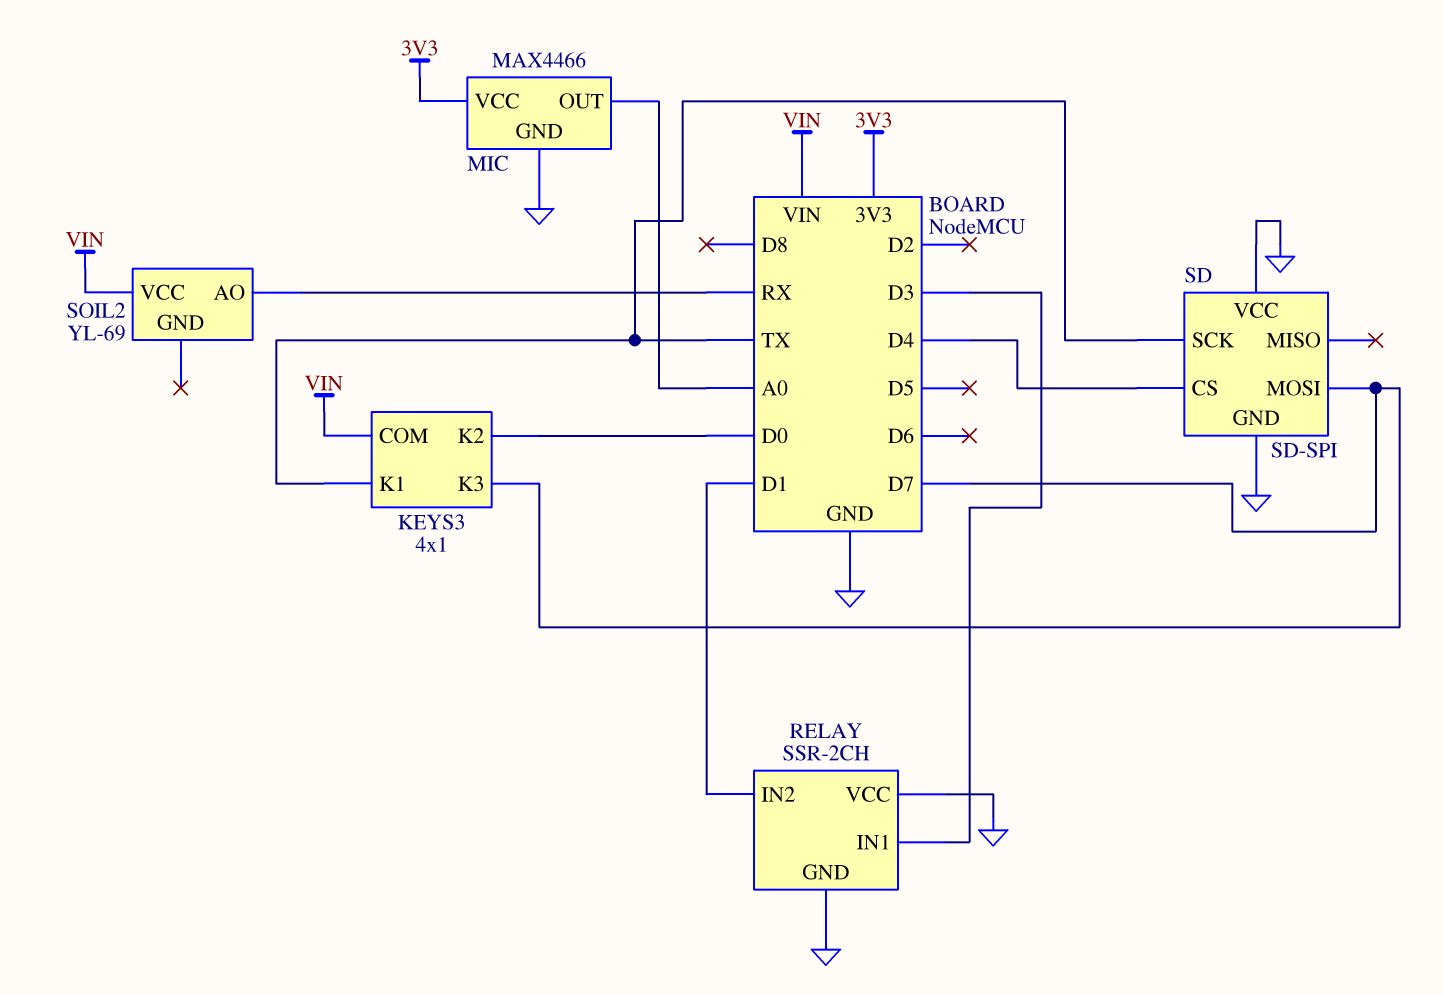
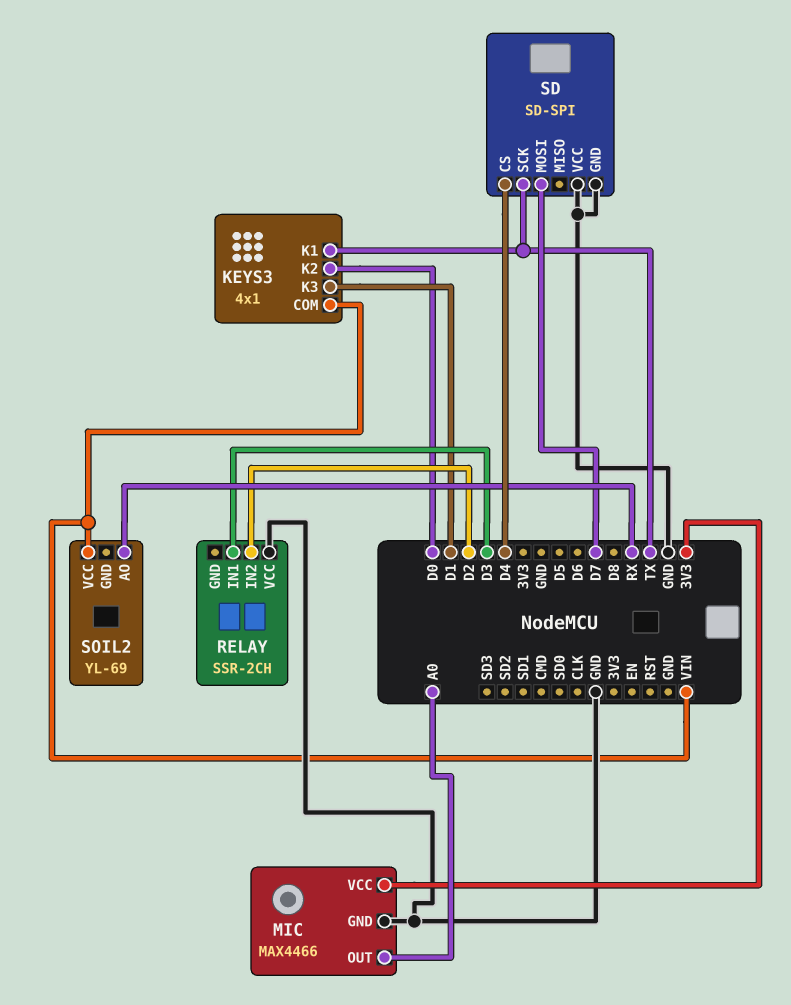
KEYS3 pin K3: D7 -> D1
RELAY pin GND: GND -> none
RELAY pin IN2: D1 -> D2

